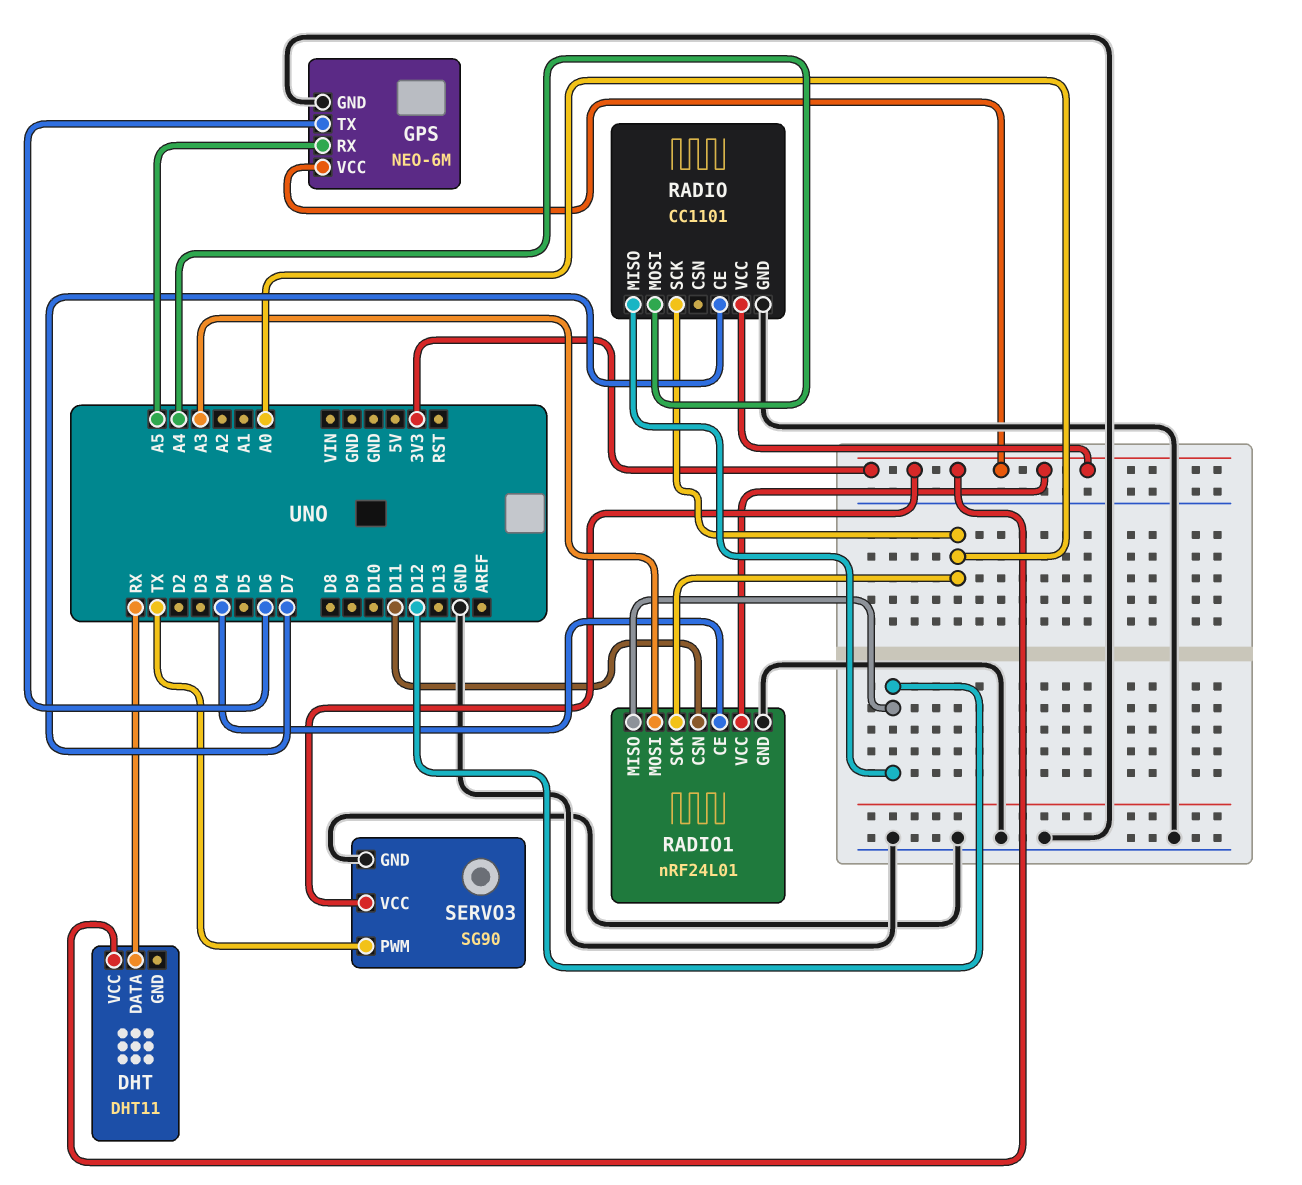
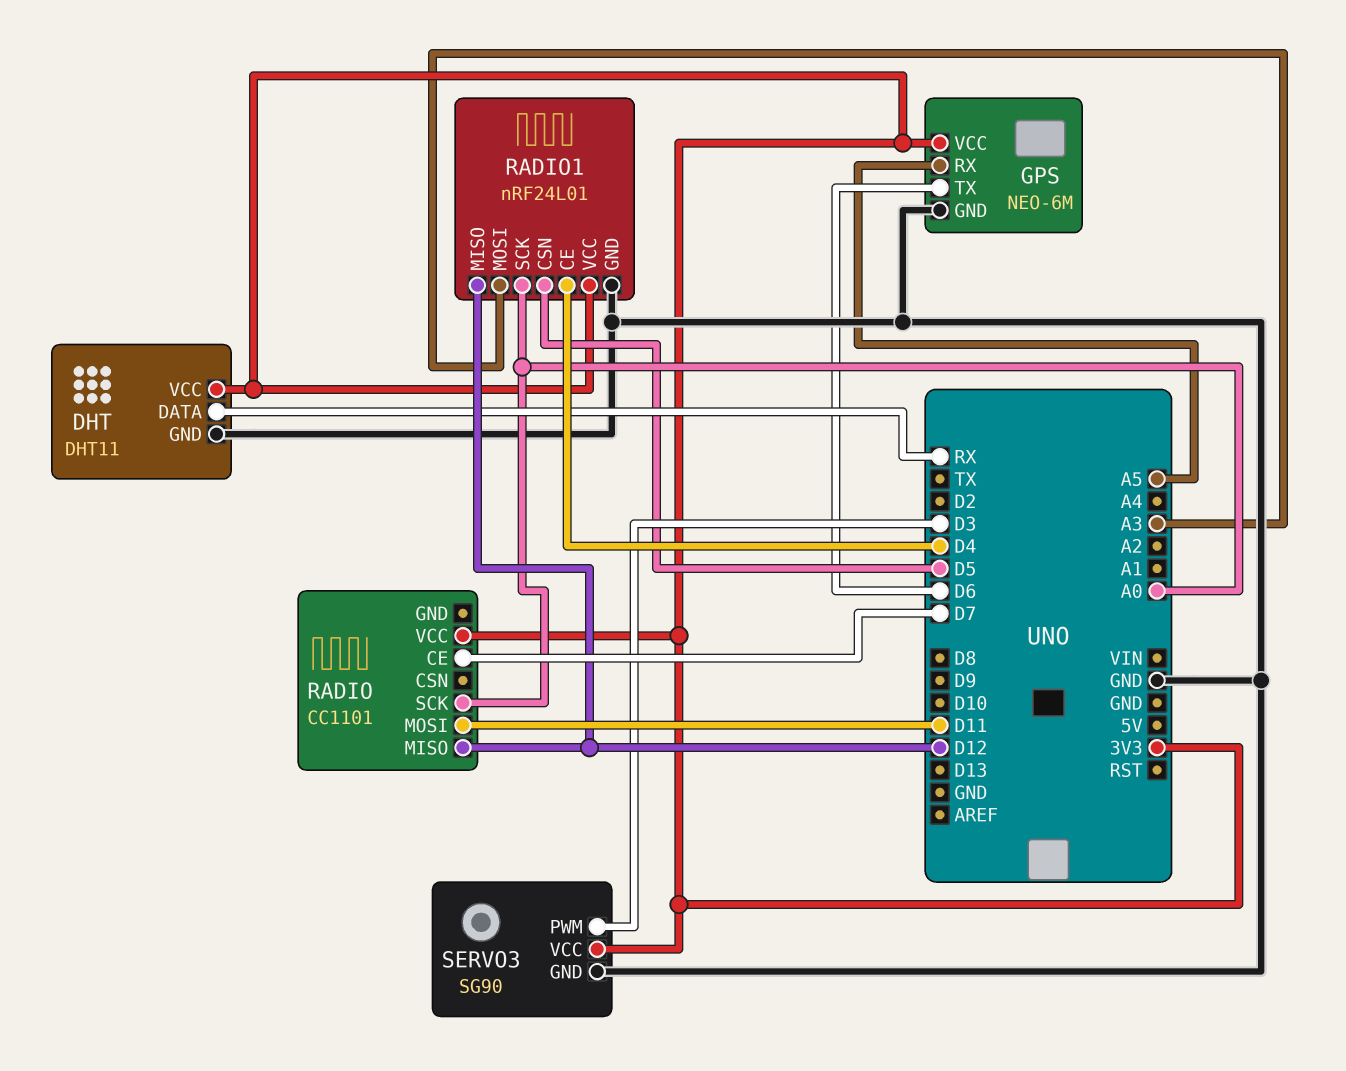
DHT pin GND: none -> GND
RADIO pin GND: GND -> none
RADIO pin MOSI: A4 -> D11
RADIO1 pin CSN: D11 -> D5
SERVO3 pin PWM: TX -> D3

